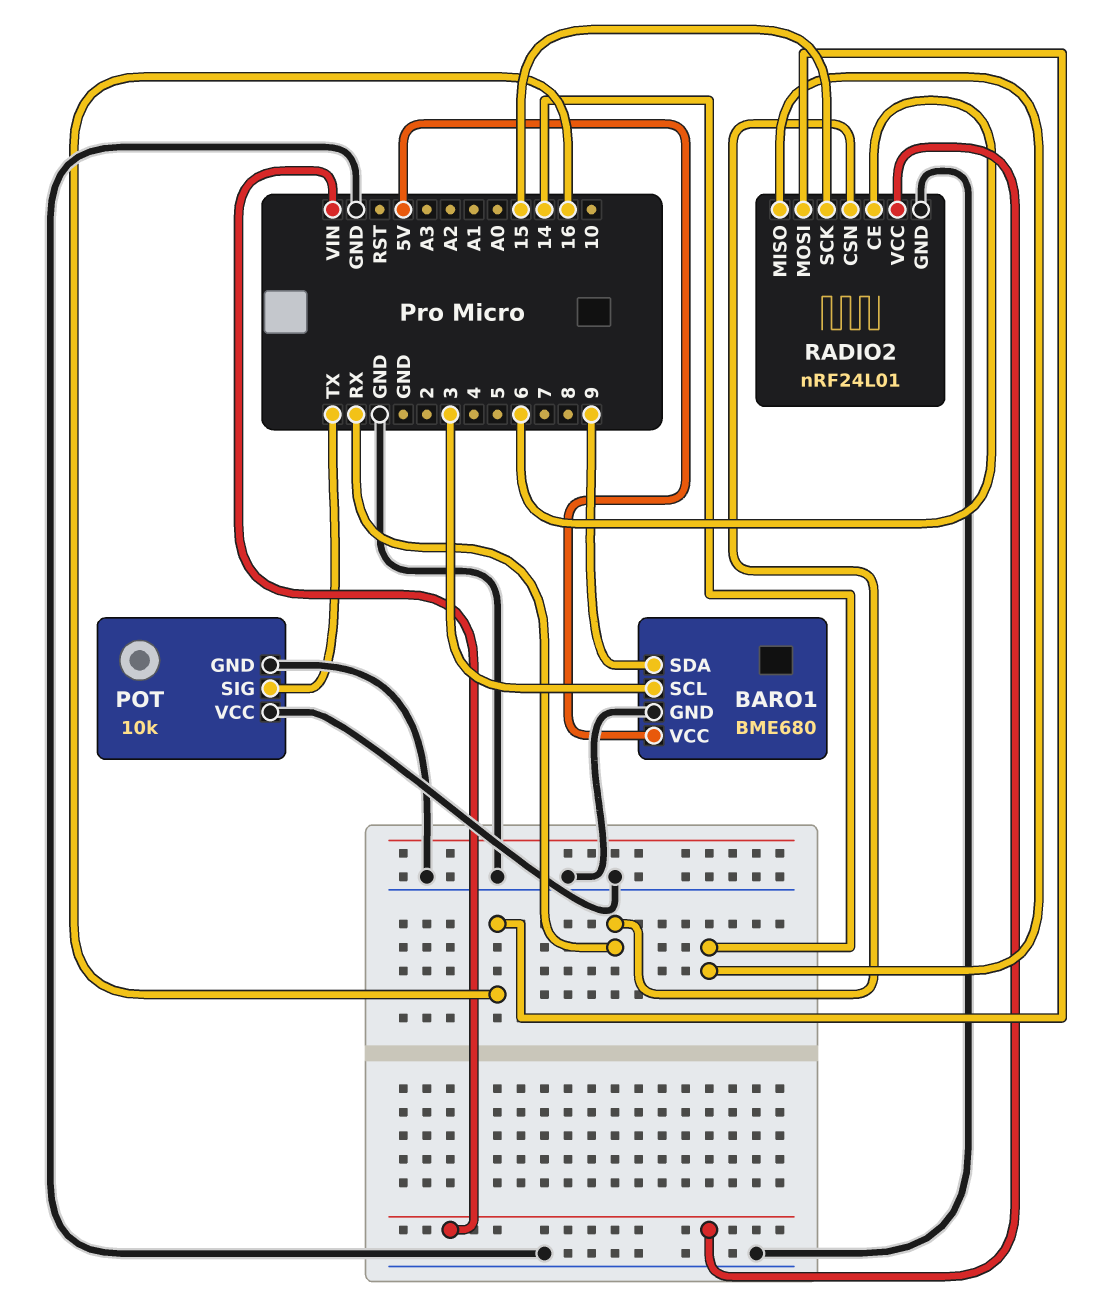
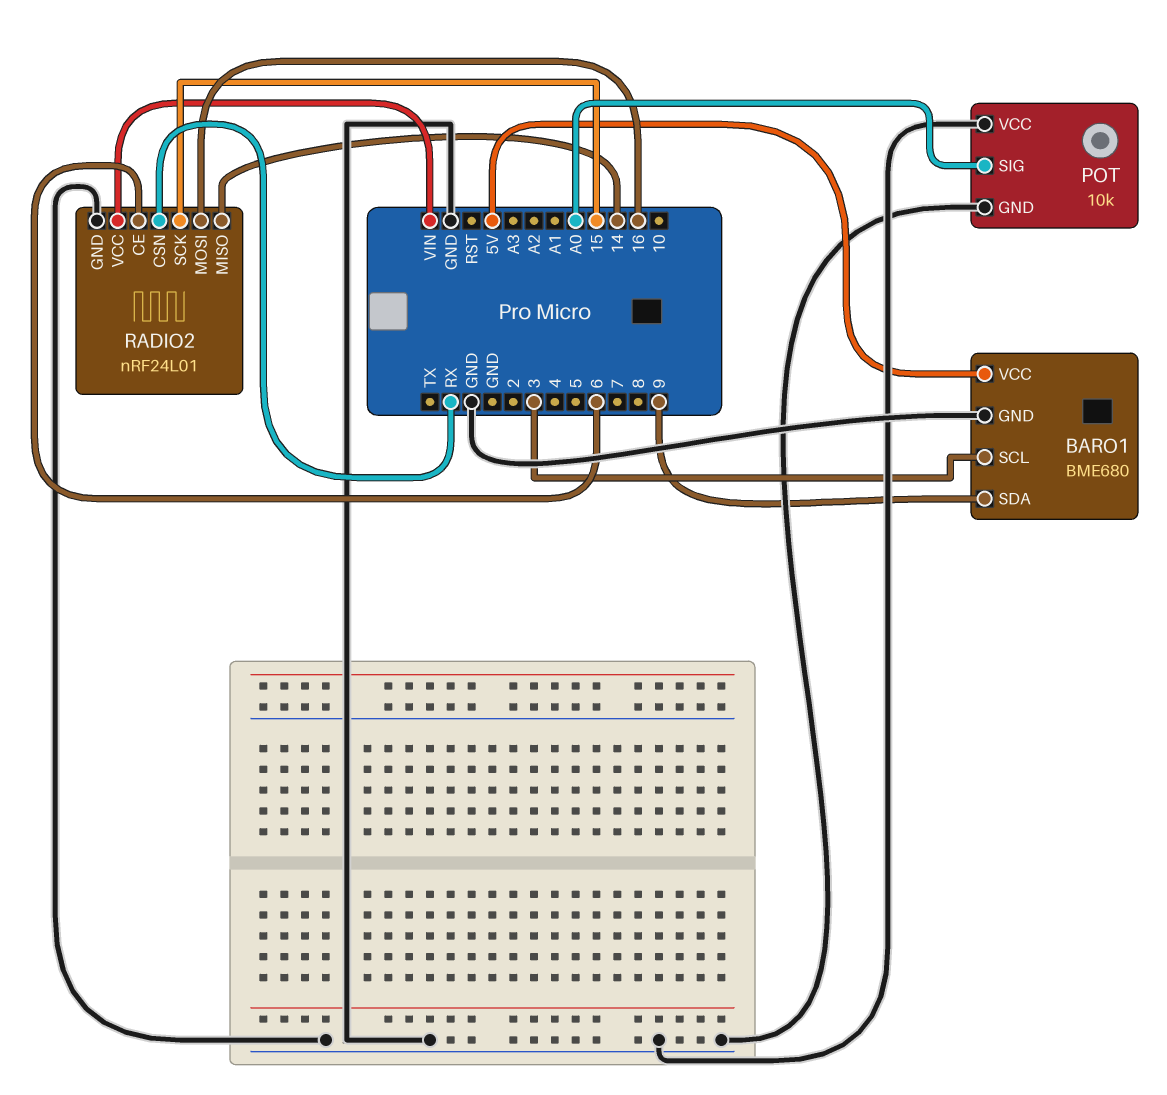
POT pin SIG: TX -> A0

